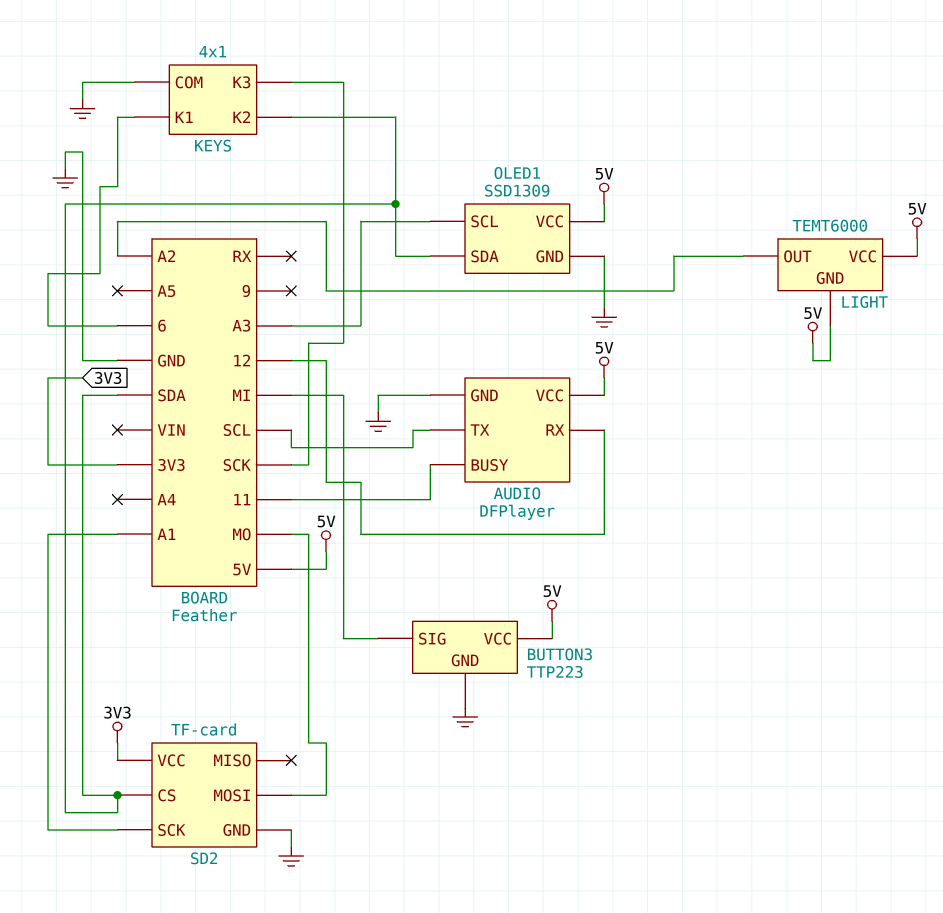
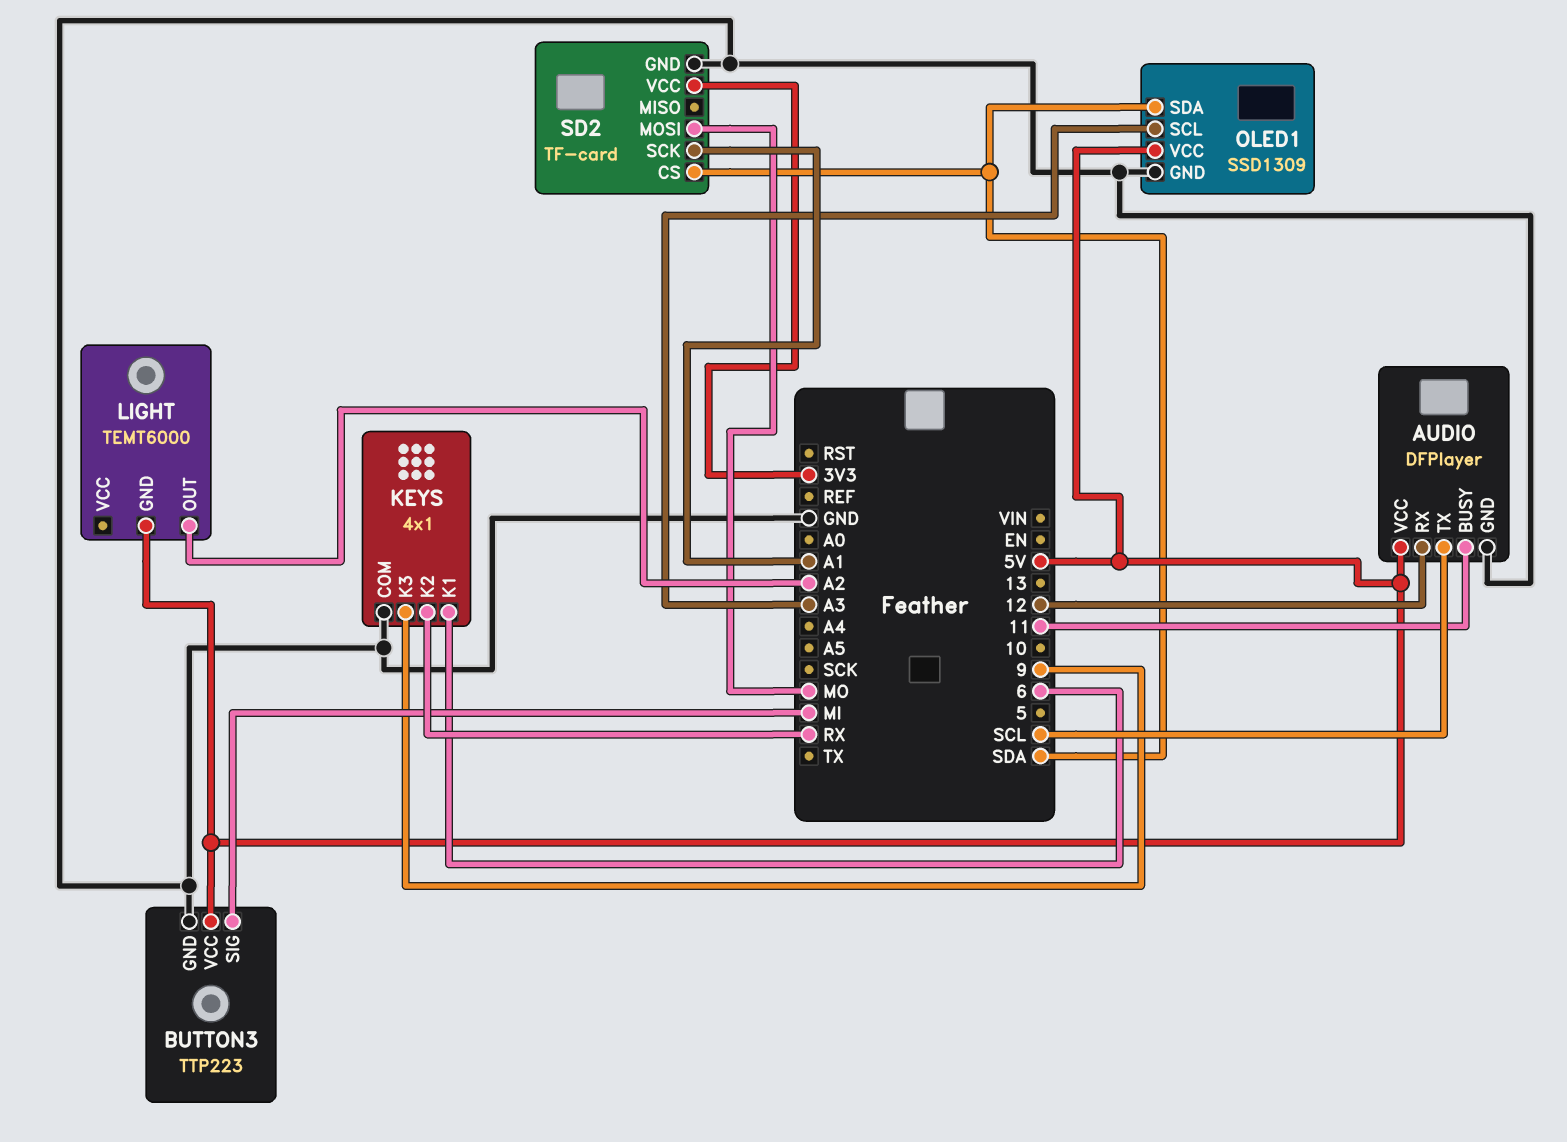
KEYS pin K2: SDA -> RX
KEYS pin K3: SCK -> 9
LIGHT pin VCC: 5V -> none

